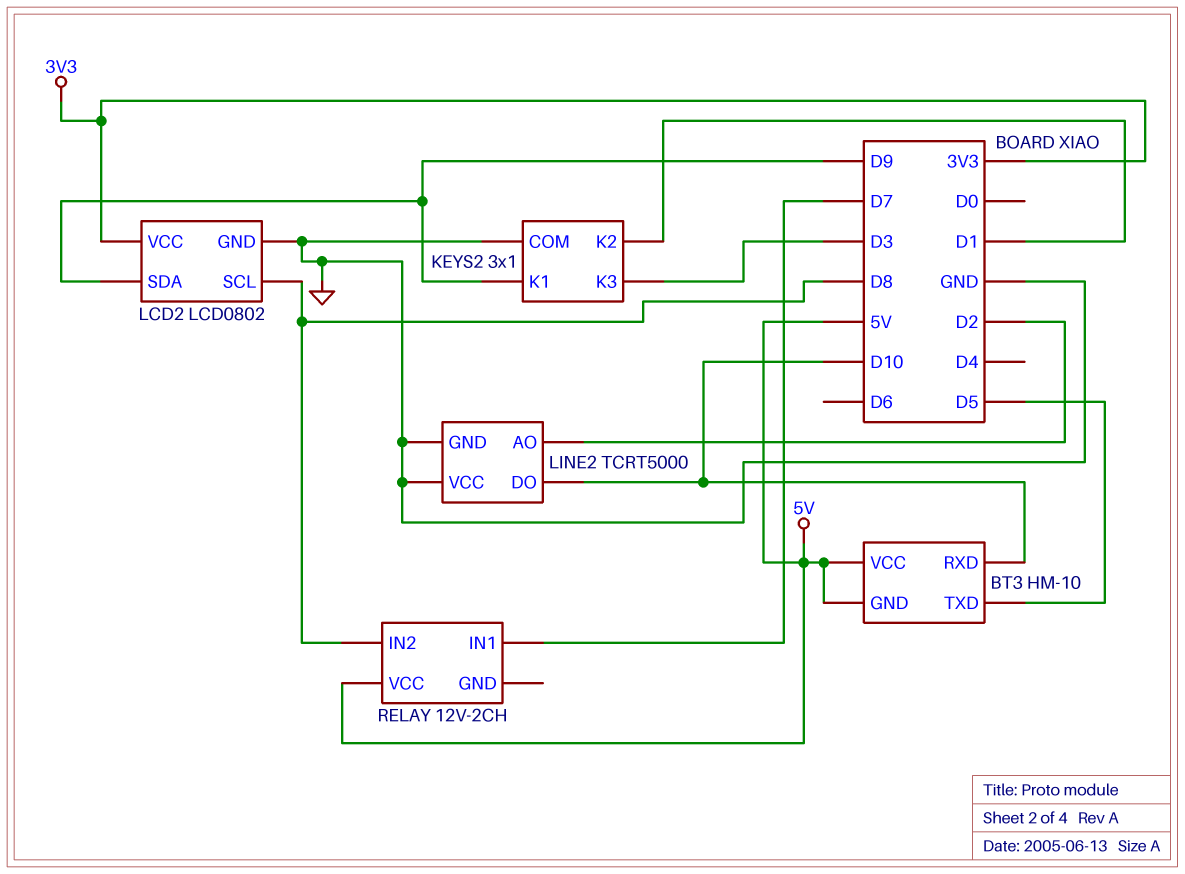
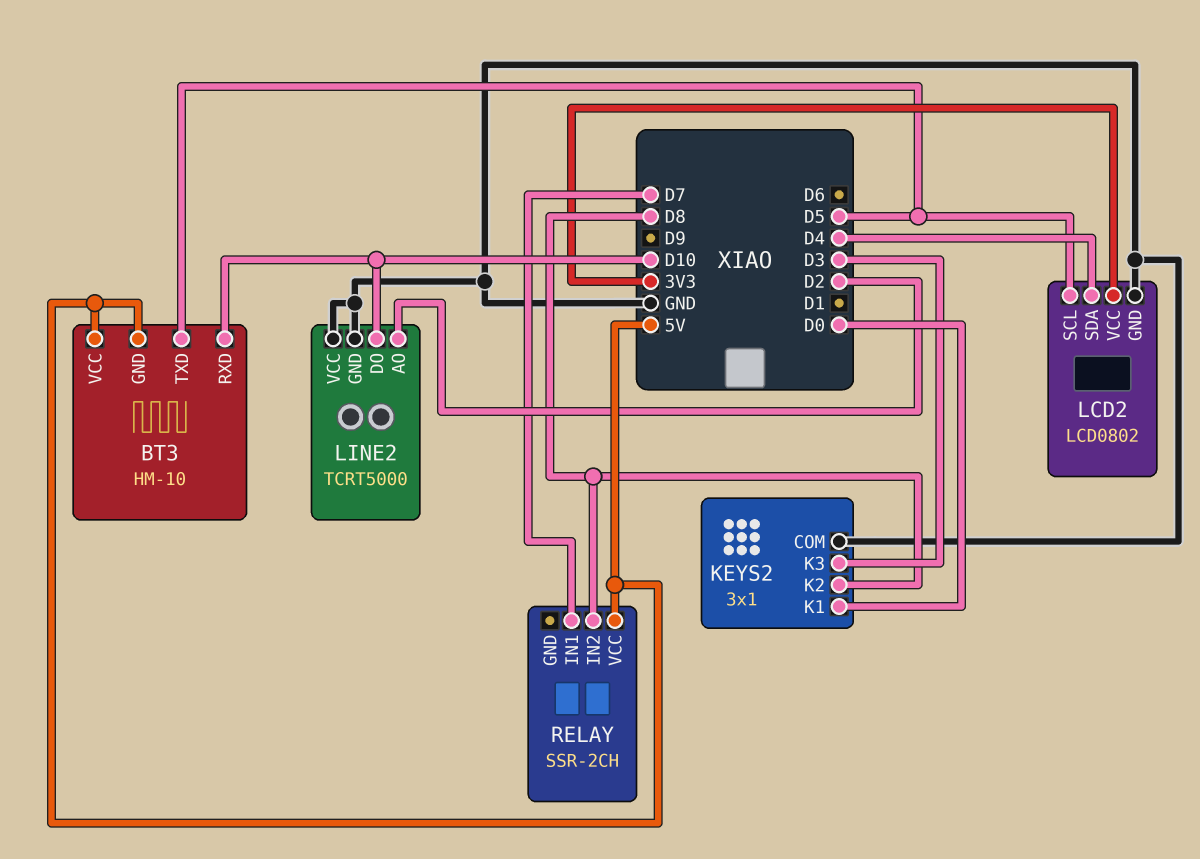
KEYS2 pin K1: D9 -> D0
KEYS2 pin K2: D1 -> D8
LCD2 pin SCL: D8 -> D5
LCD2 pin SDA: D9 -> D4
RELAY: 12V-2CH -> SSR-2CH

